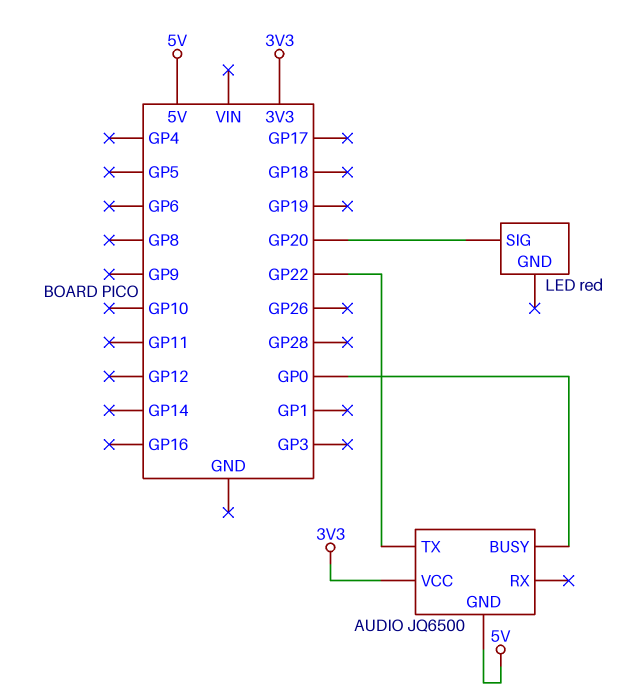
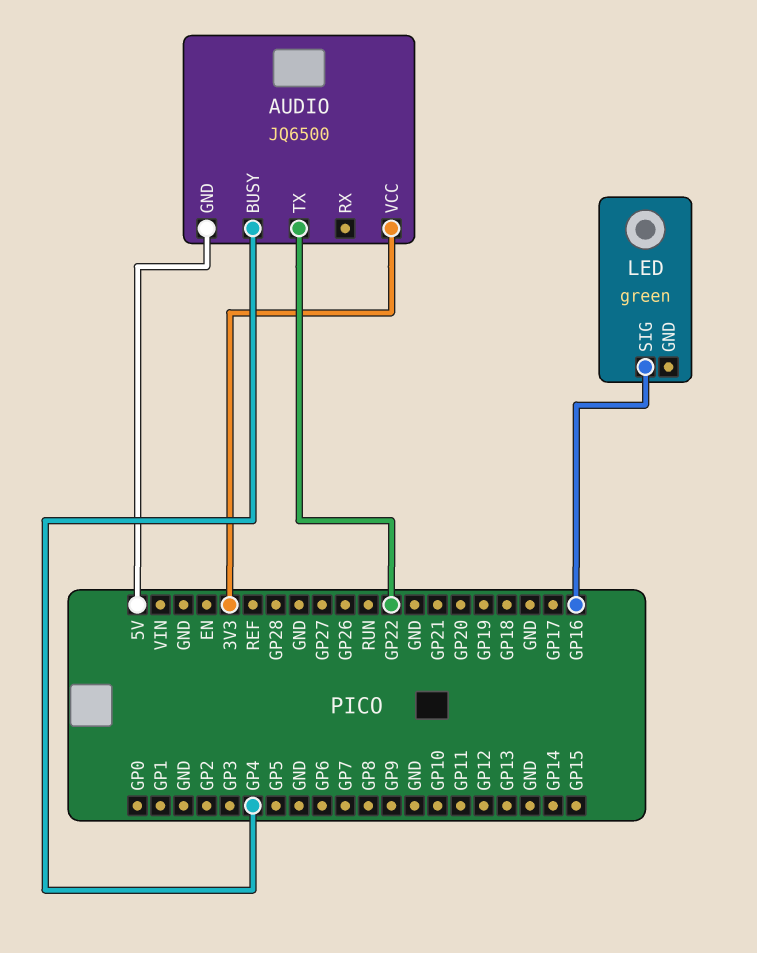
AUDIO pin BUSY: GP0 -> GP4
LED: red -> green
LED pin SIG: GP20 -> GP16

